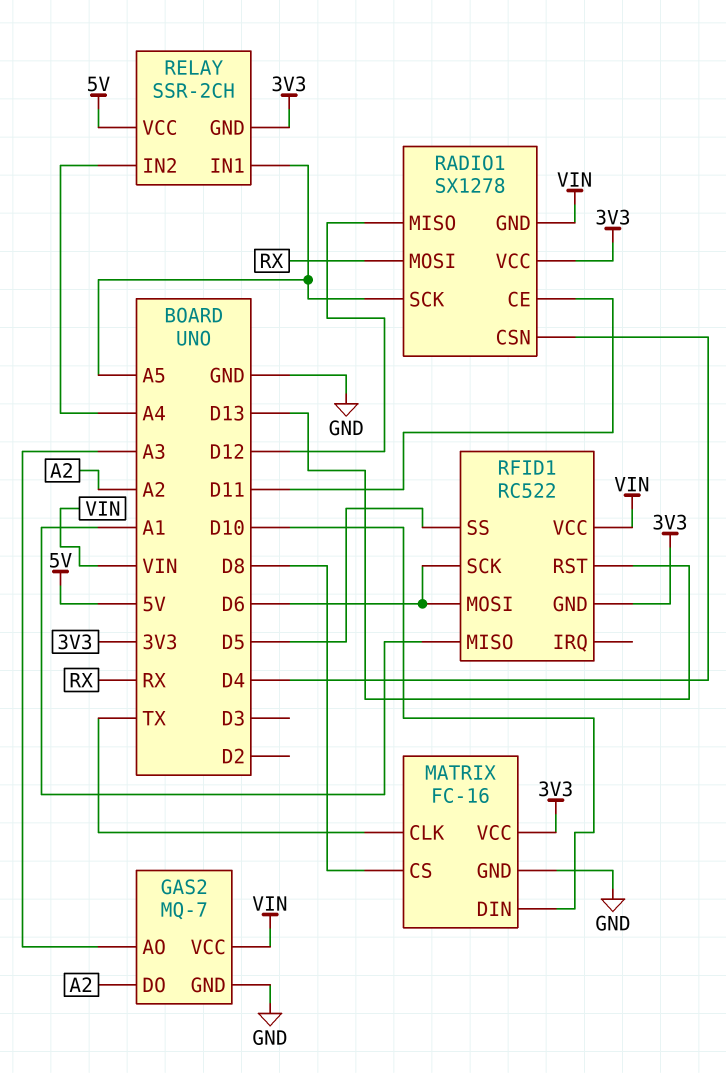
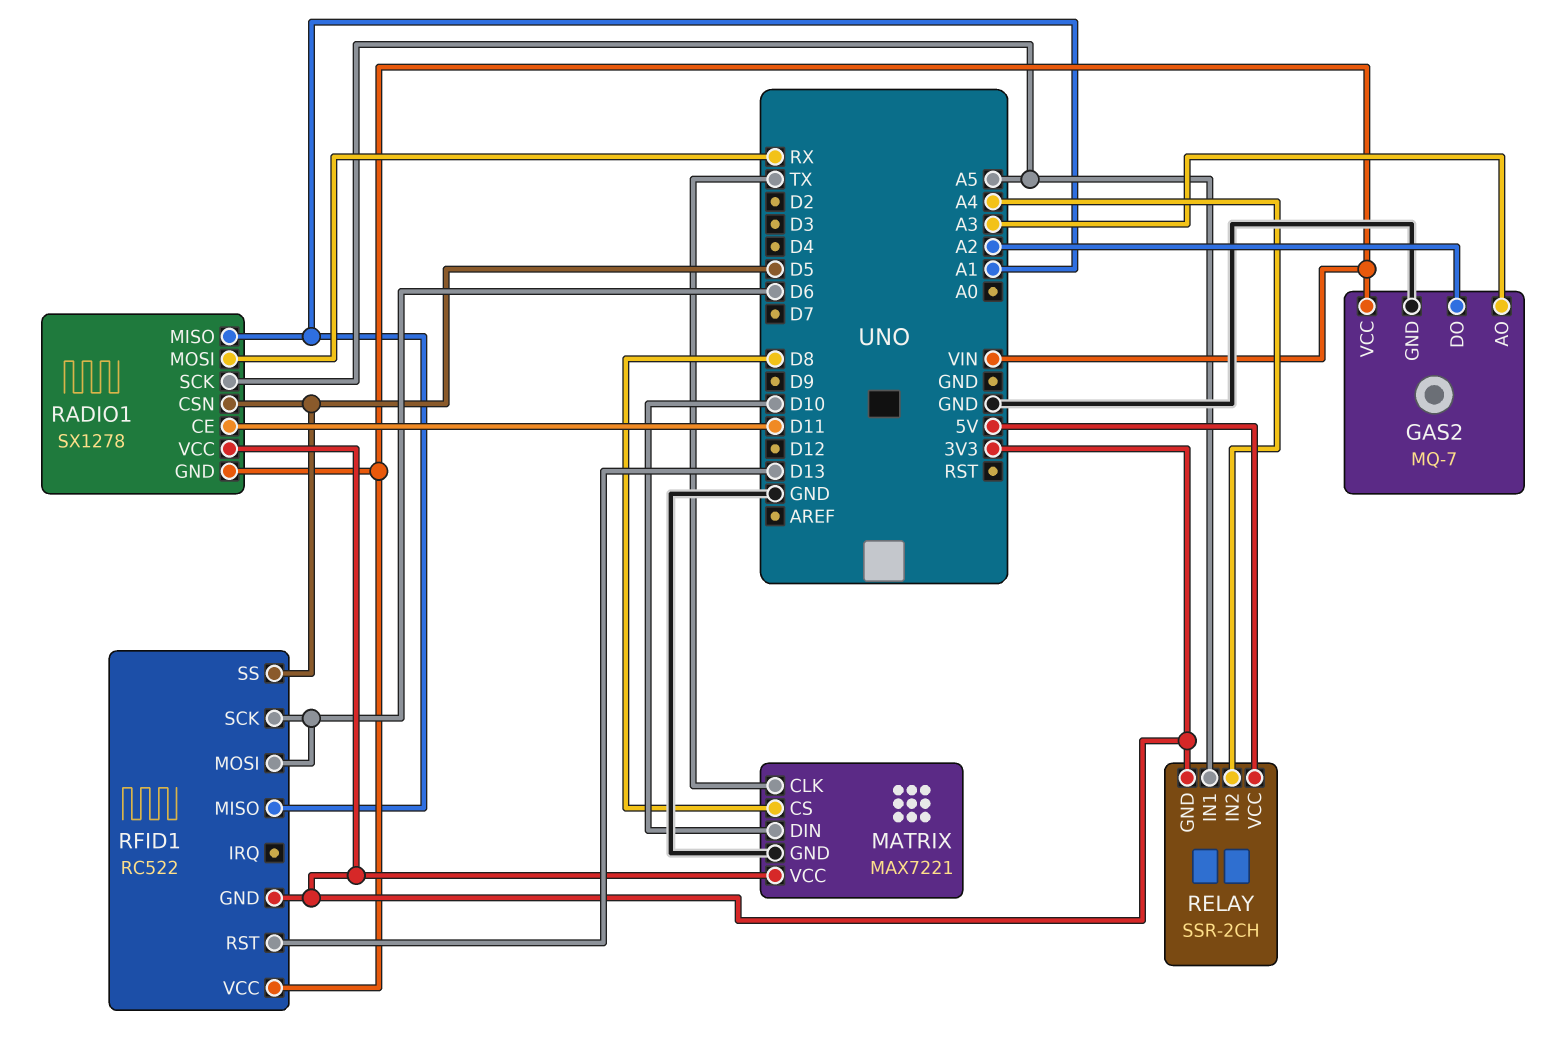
MATRIX: FC-16 -> MAX7221
RADIO1 pin CSN: D4 -> D5
RADIO1 pin MISO: D12 -> A1

